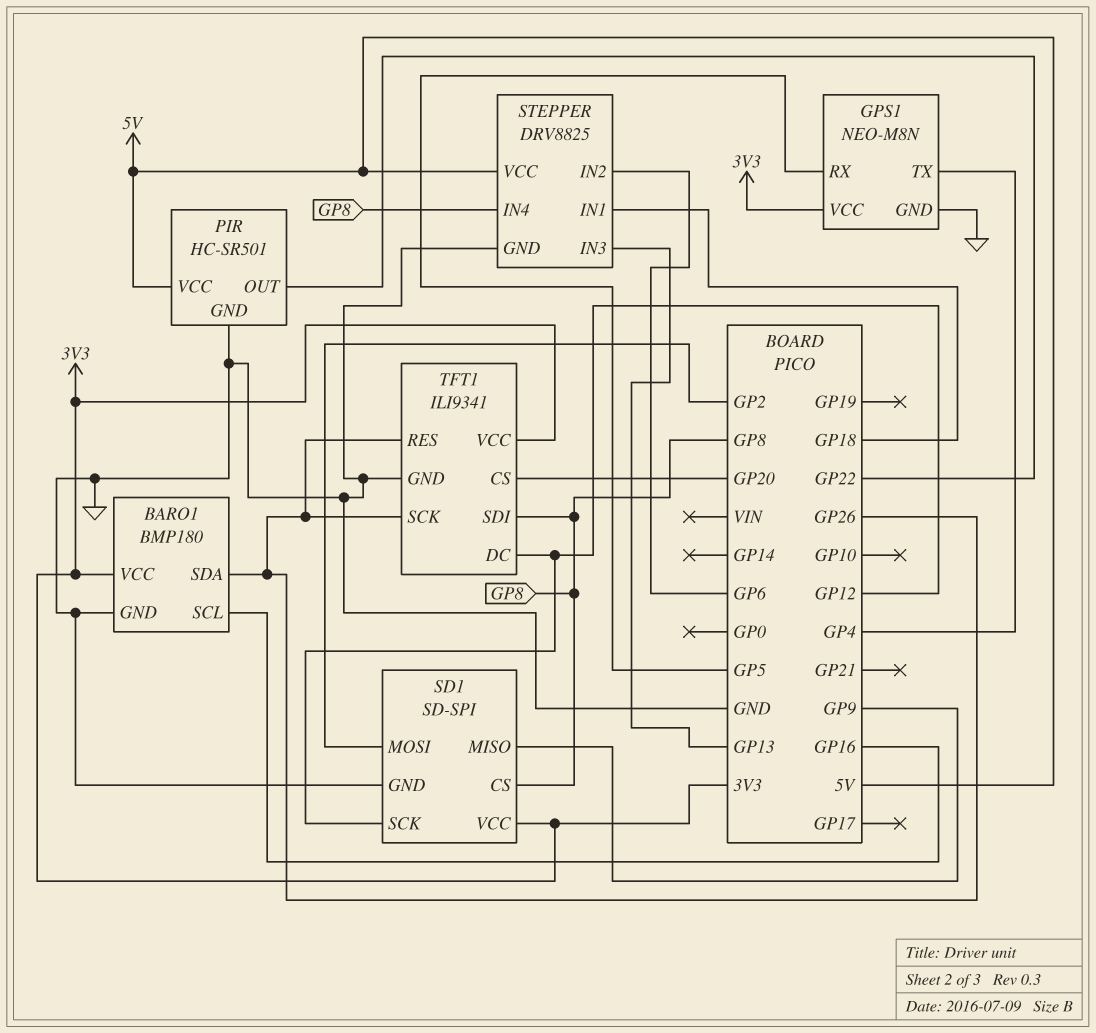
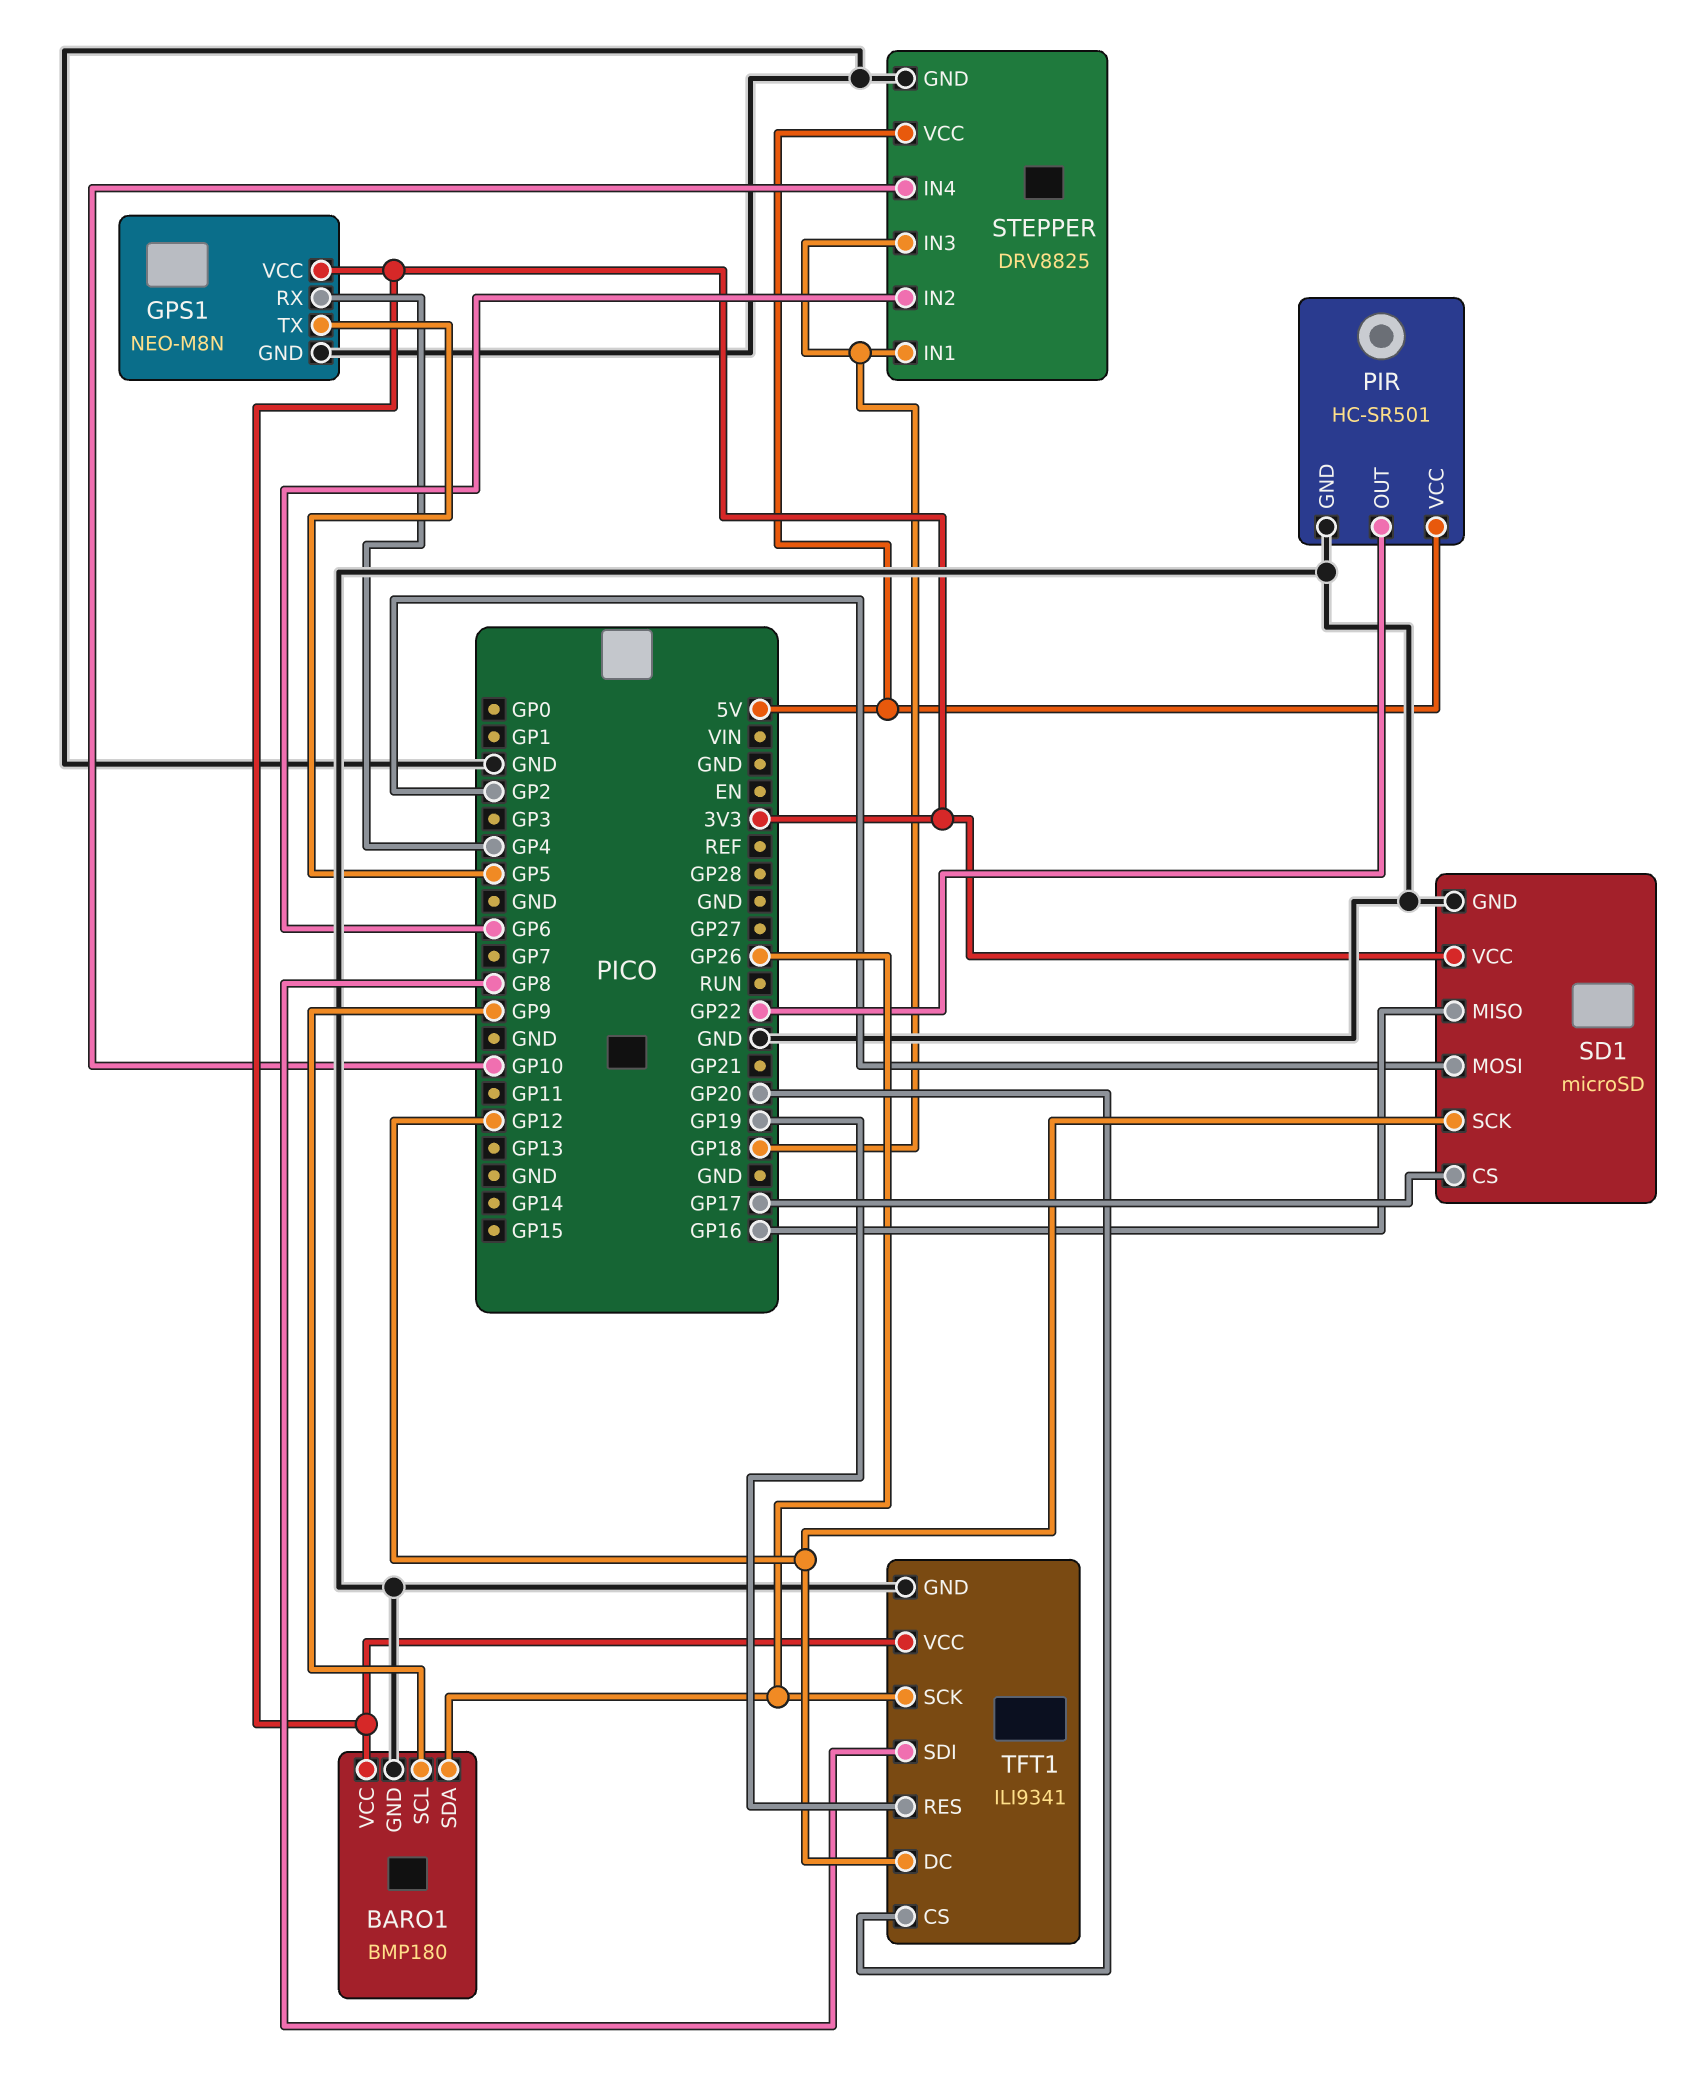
BARO1 pin SCL: GP16 -> GP9
GPS1 pin RX: GP5 -> GP4
GPS1 pin TX: GP4 -> GP5
SD1: SD-SPI -> microSD
SD1 pin CS: GP8 -> GP17
SD1 pin MISO: GP9 -> GP16
STEPPER pin IN3: GP13 -> GP18
STEPPER pin IN4: GP8 -> GP10
TFT1 pin RES: GP26 -> GP19

